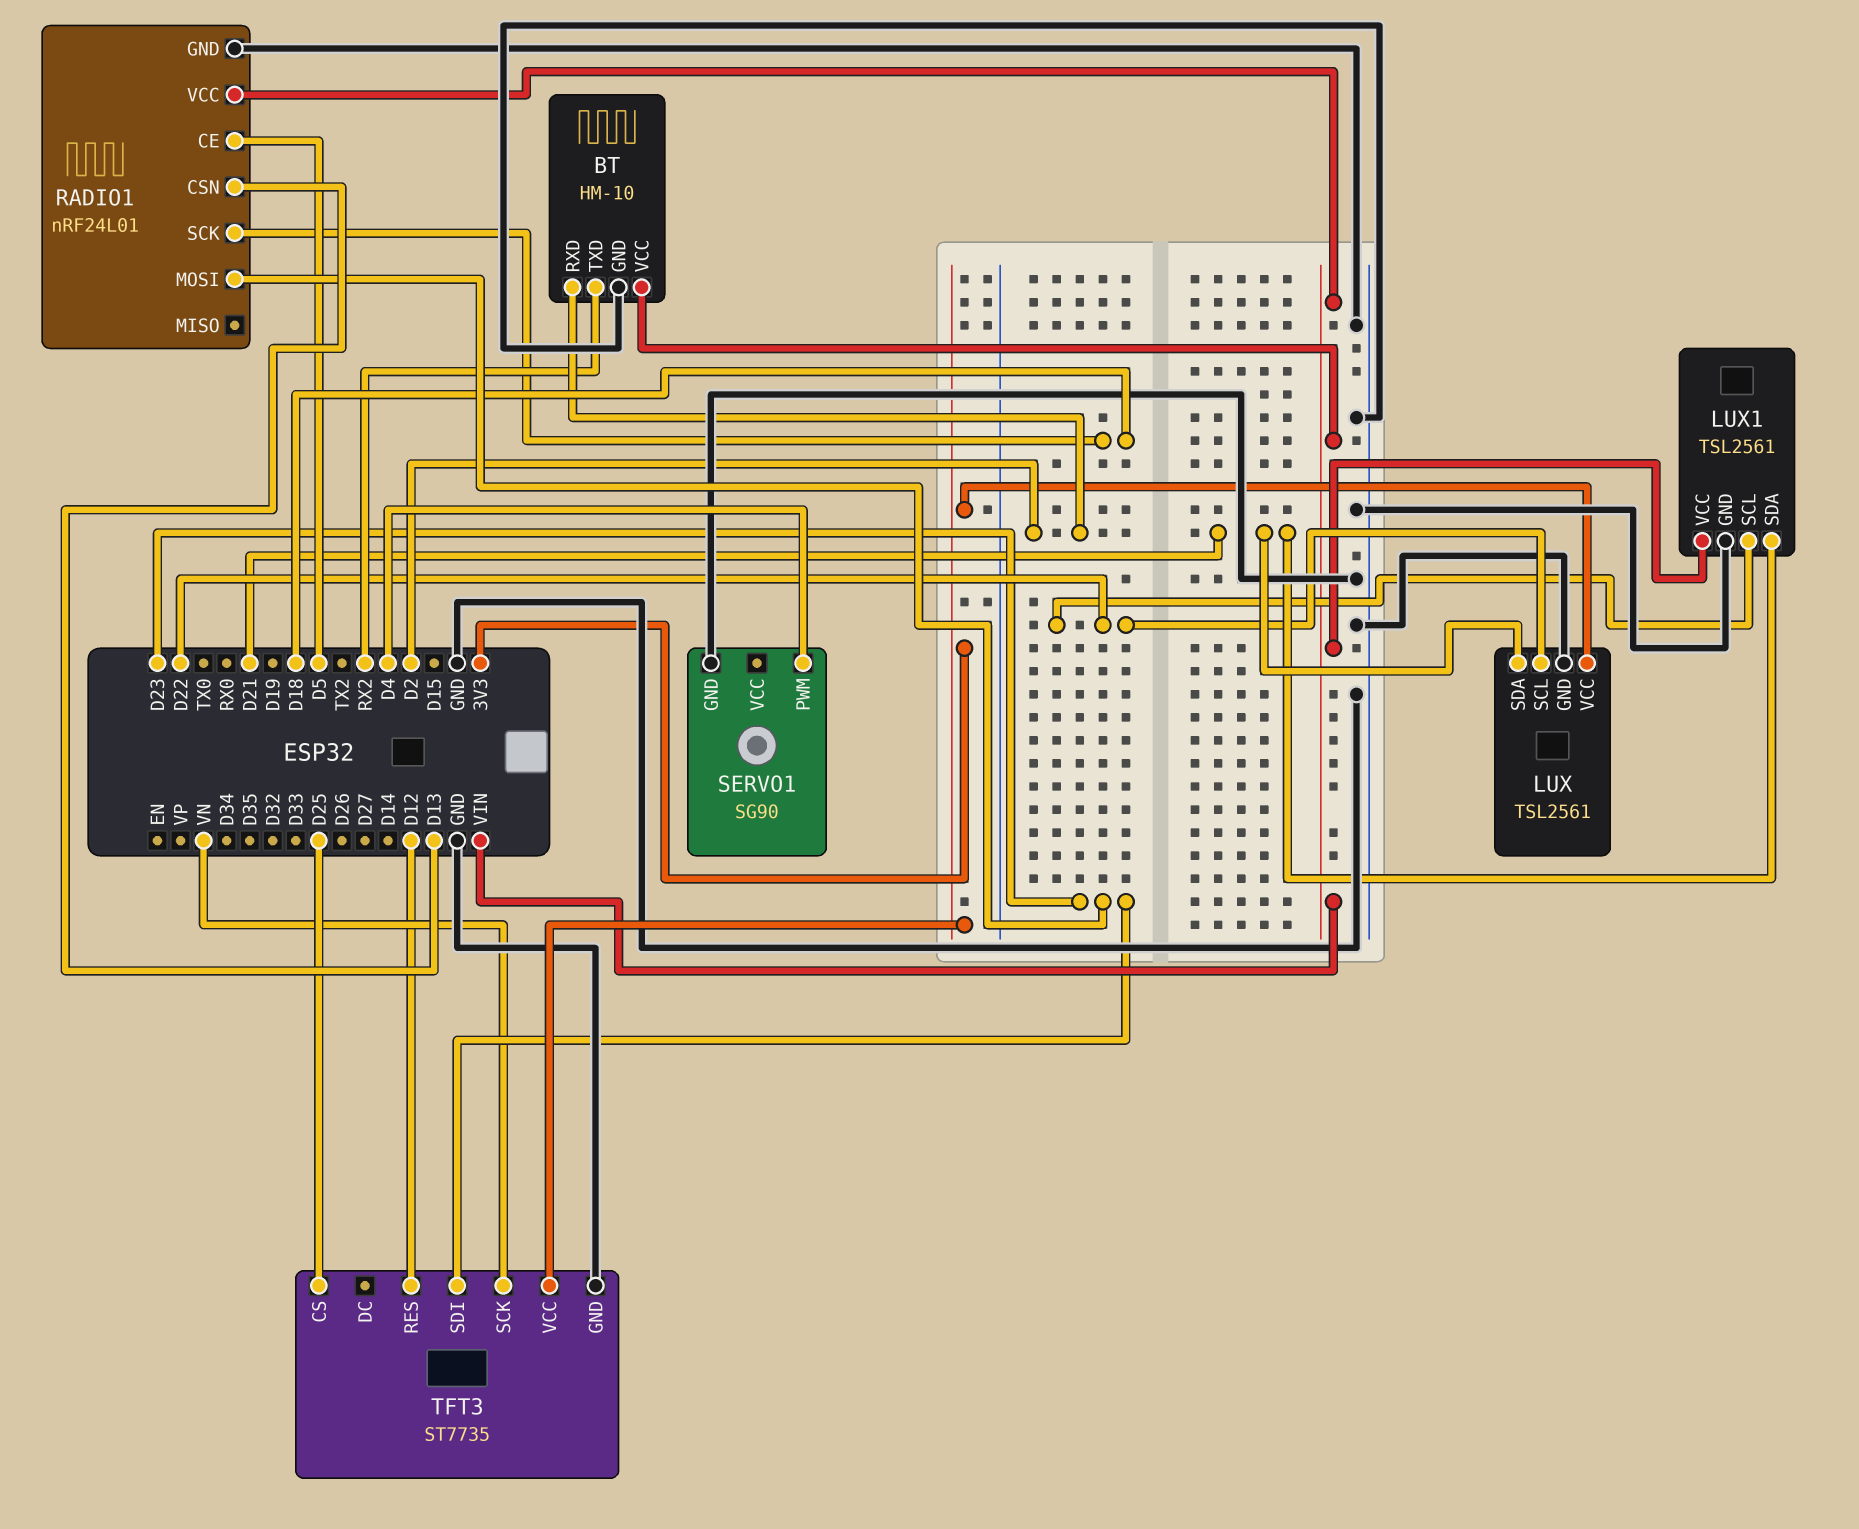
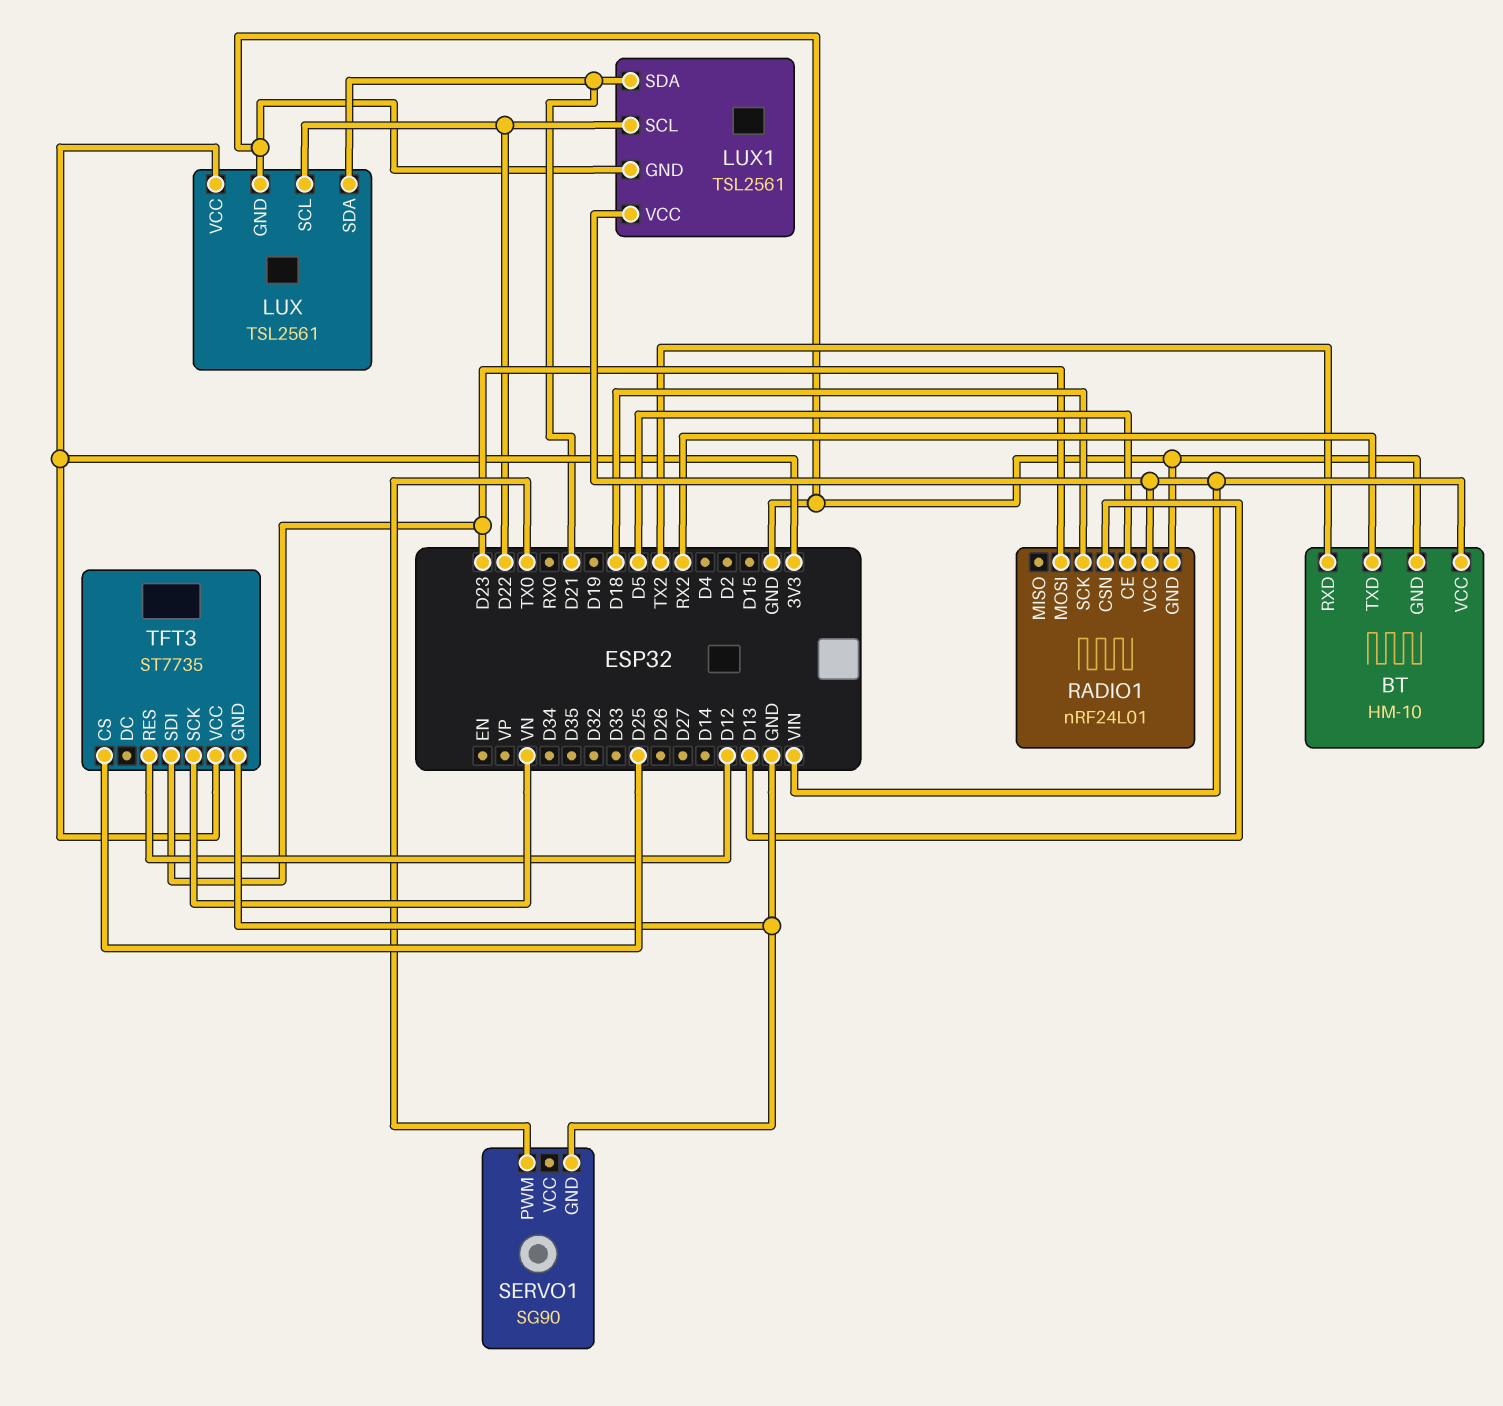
BT pin RXD: D2 -> TX2
SERVO1 pin PWM: D4 -> TX0

